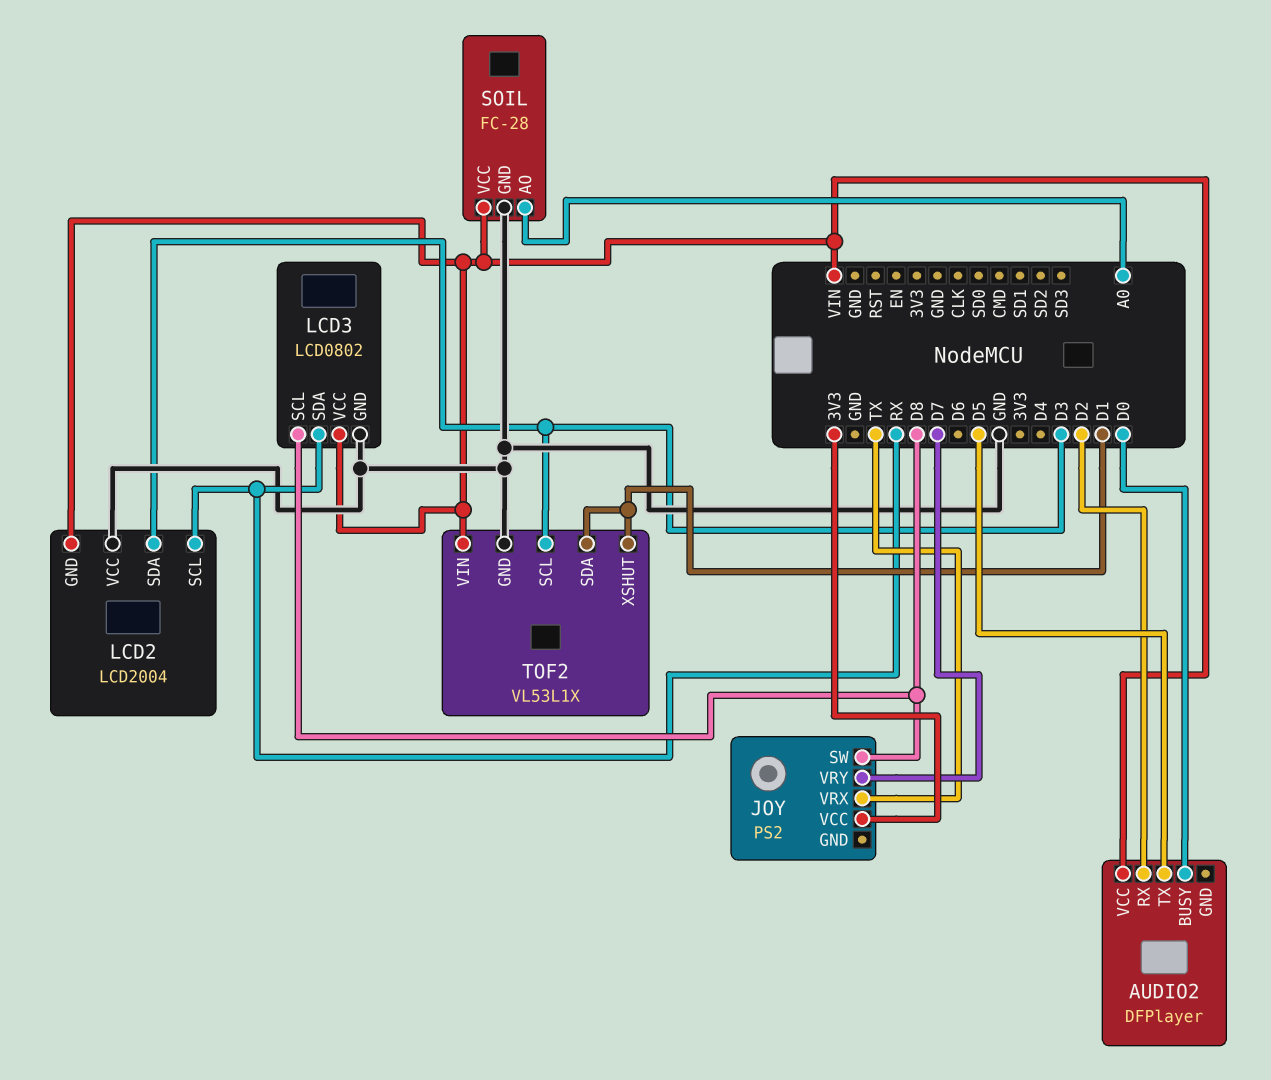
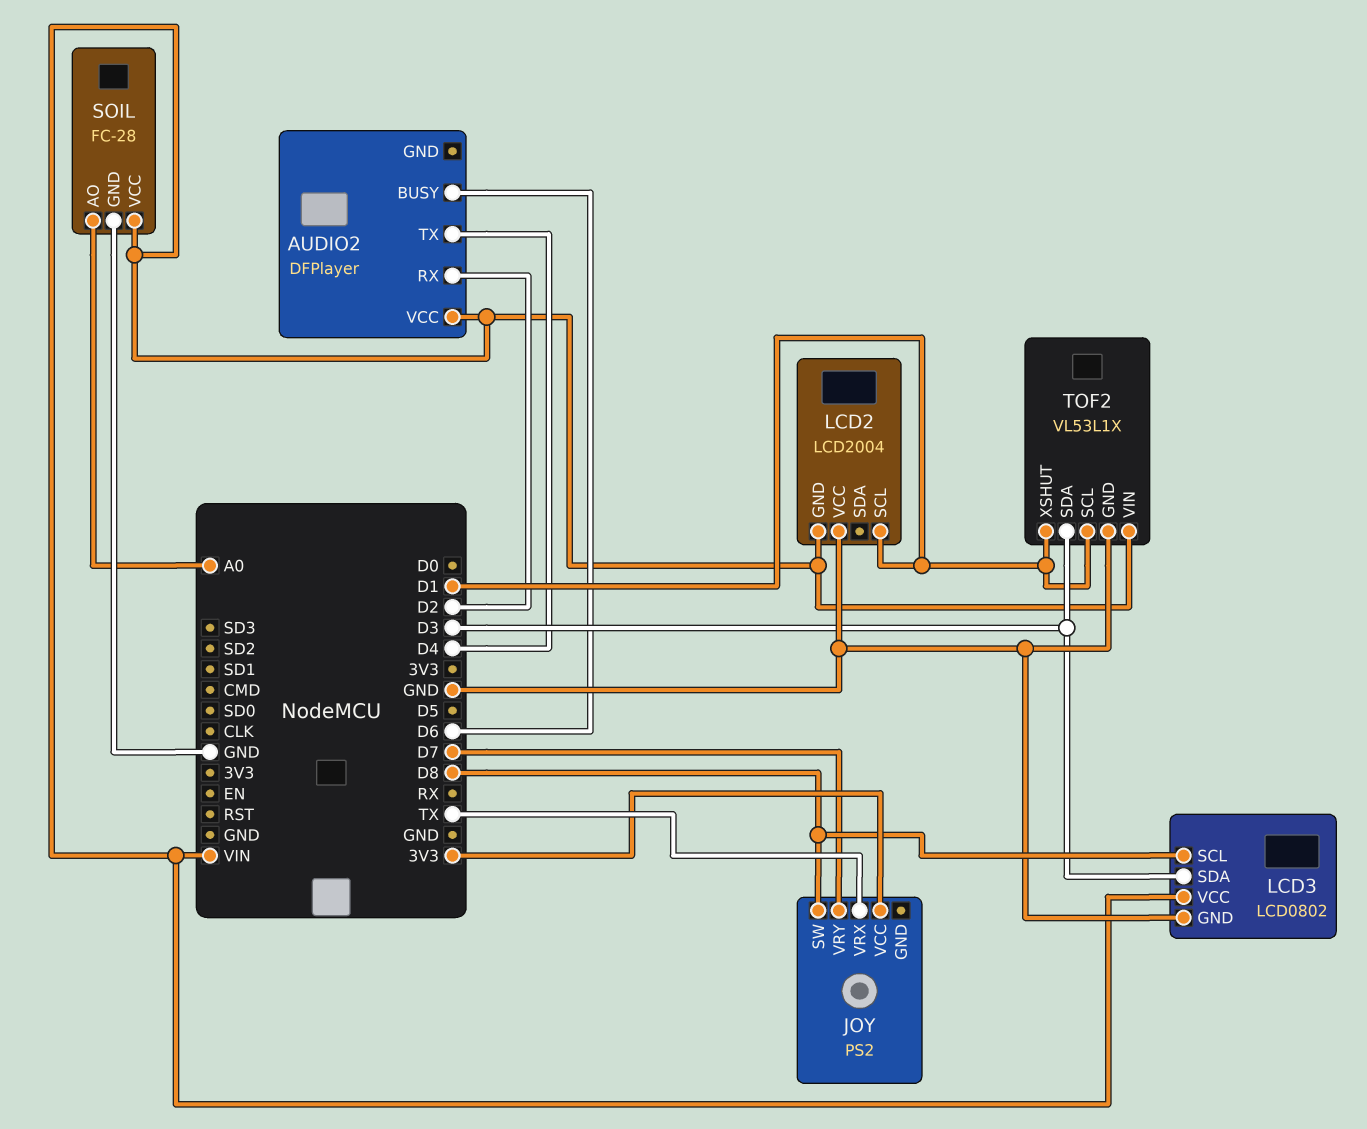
AUDIO2 pin BUSY: D0 -> D6
AUDIO2 pin TX: D5 -> D4
LCD2 pin SCL: RX -> D1
LCD2 pin SDA: D3 -> none
LCD3 pin SDA: RX -> D3
TOF2 pin SCL: D3 -> D1
TOF2 pin SDA: D1 -> D3

